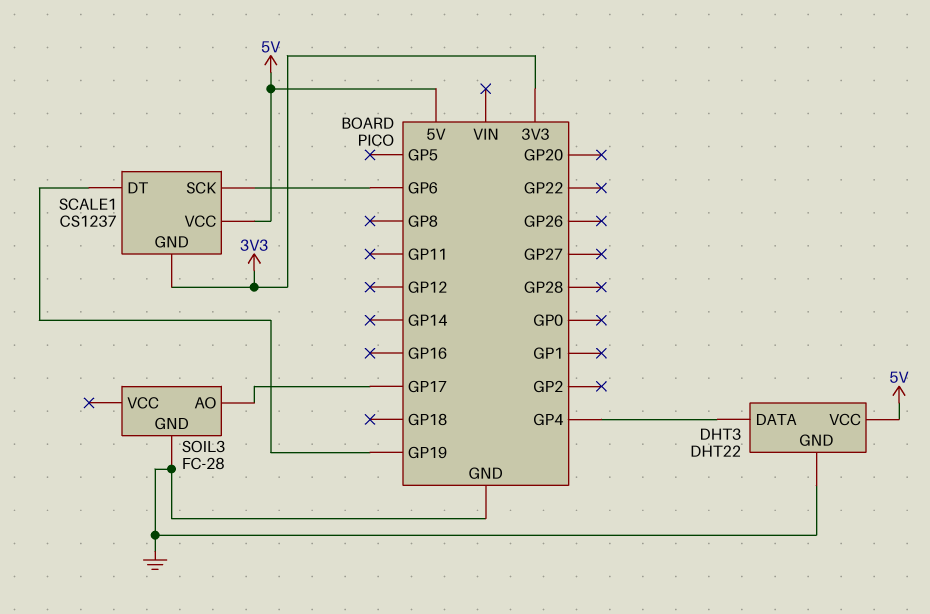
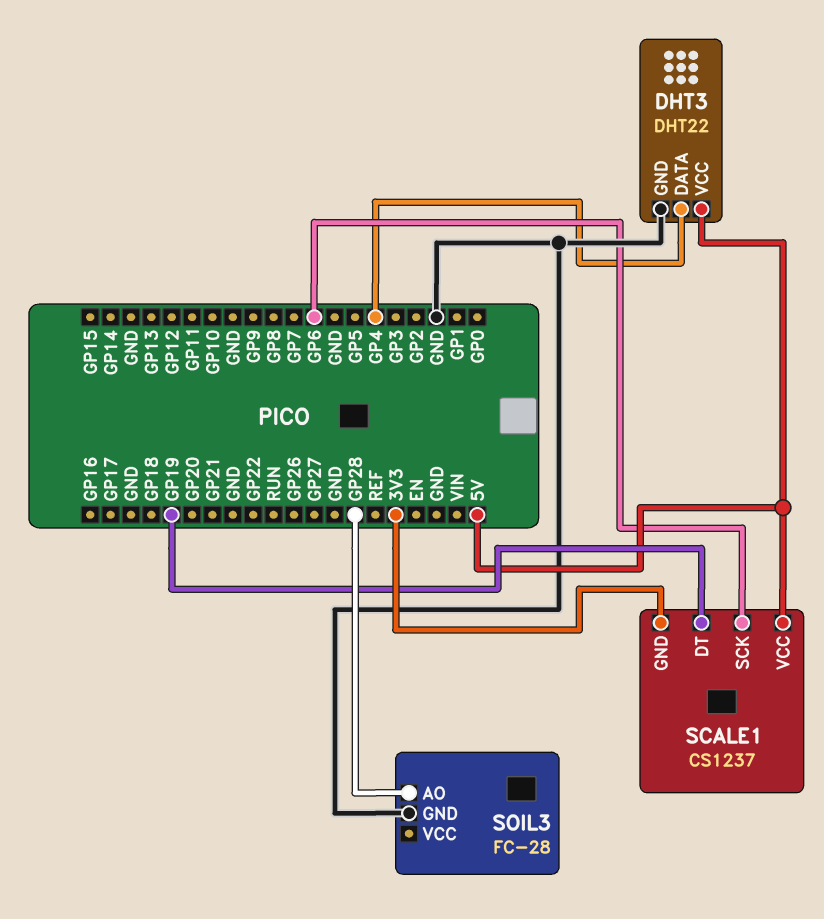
SOIL3 pin AO: GP17 -> GP28

